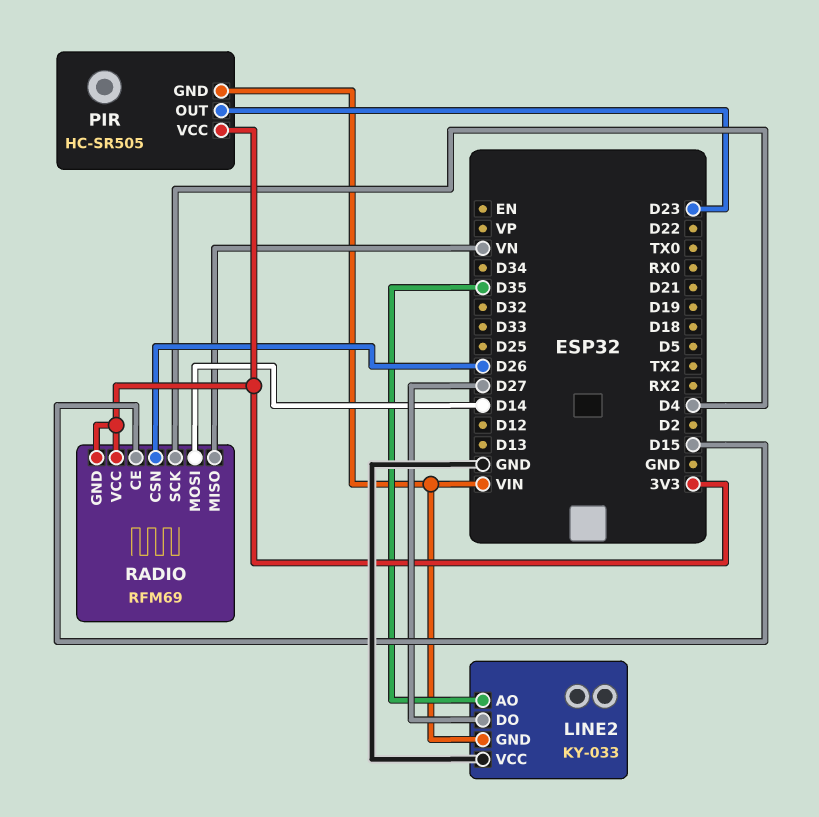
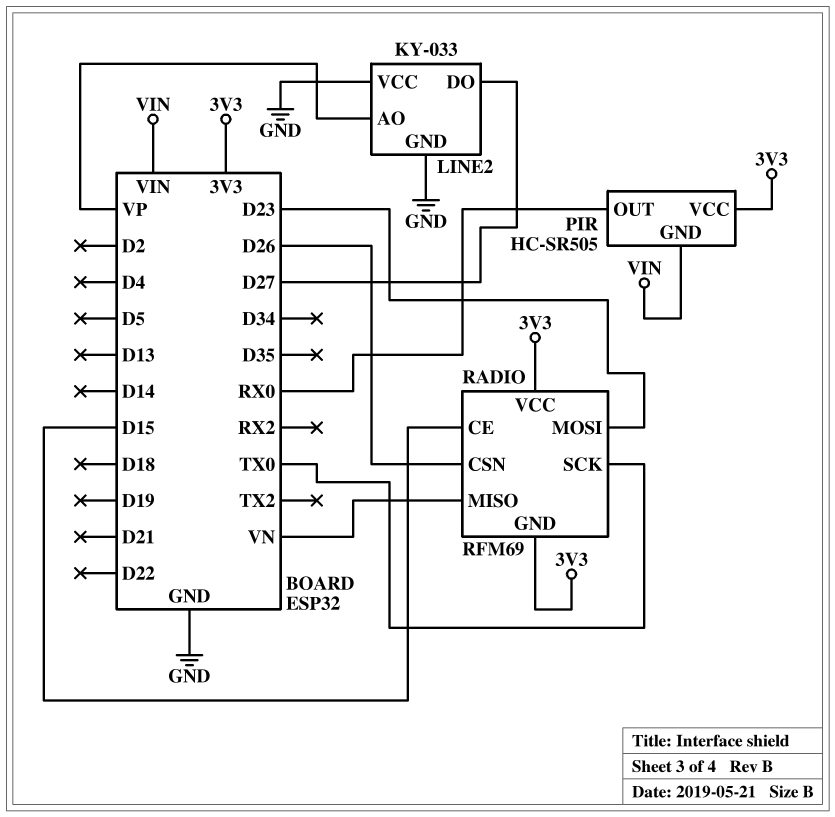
LINE2 pin AO: D35 -> VP
LINE2 pin GND: VIN -> GND
PIR pin OUT: D23 -> RX0
RADIO pin MOSI: D14 -> D23
RADIO pin SCK: D4 -> TX0

